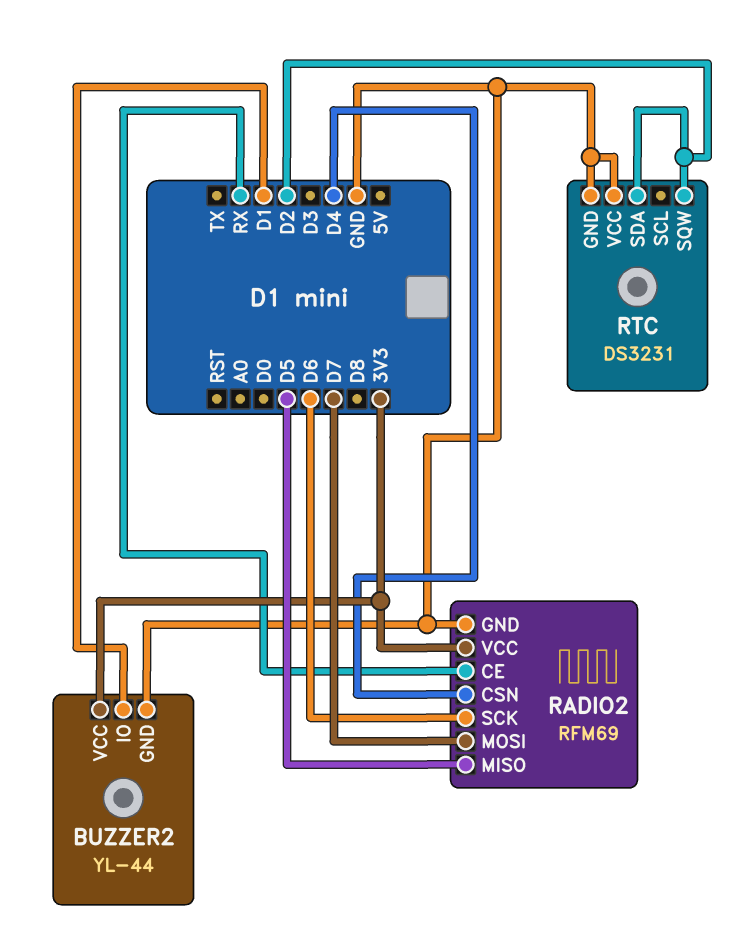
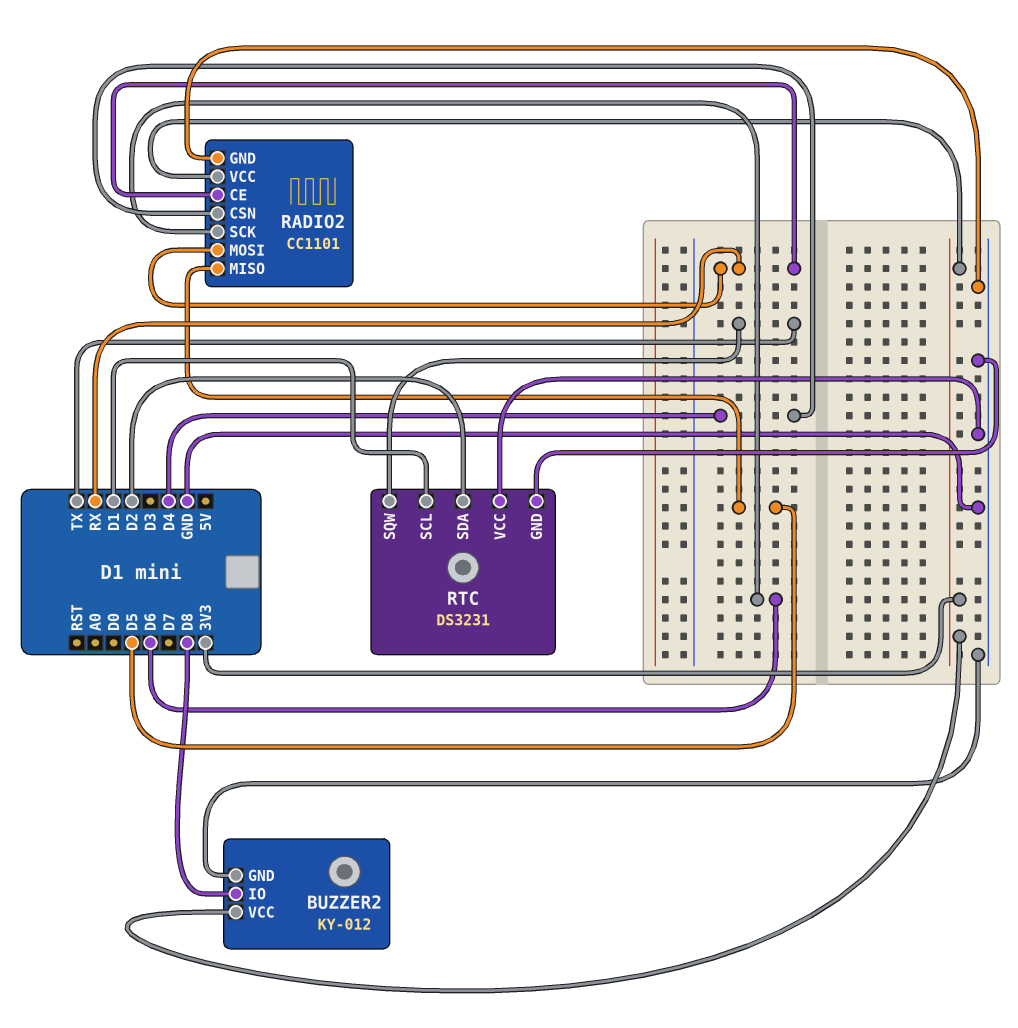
BUZZER2: YL-44 -> KY-012
BUZZER2 pin IO: D1 -> D8
RADIO2: RFM69 -> CC1101
RADIO2 pin MOSI: D7 -> RX
RTC pin SCL: none -> D1
RTC pin SQW: D2 -> TX

